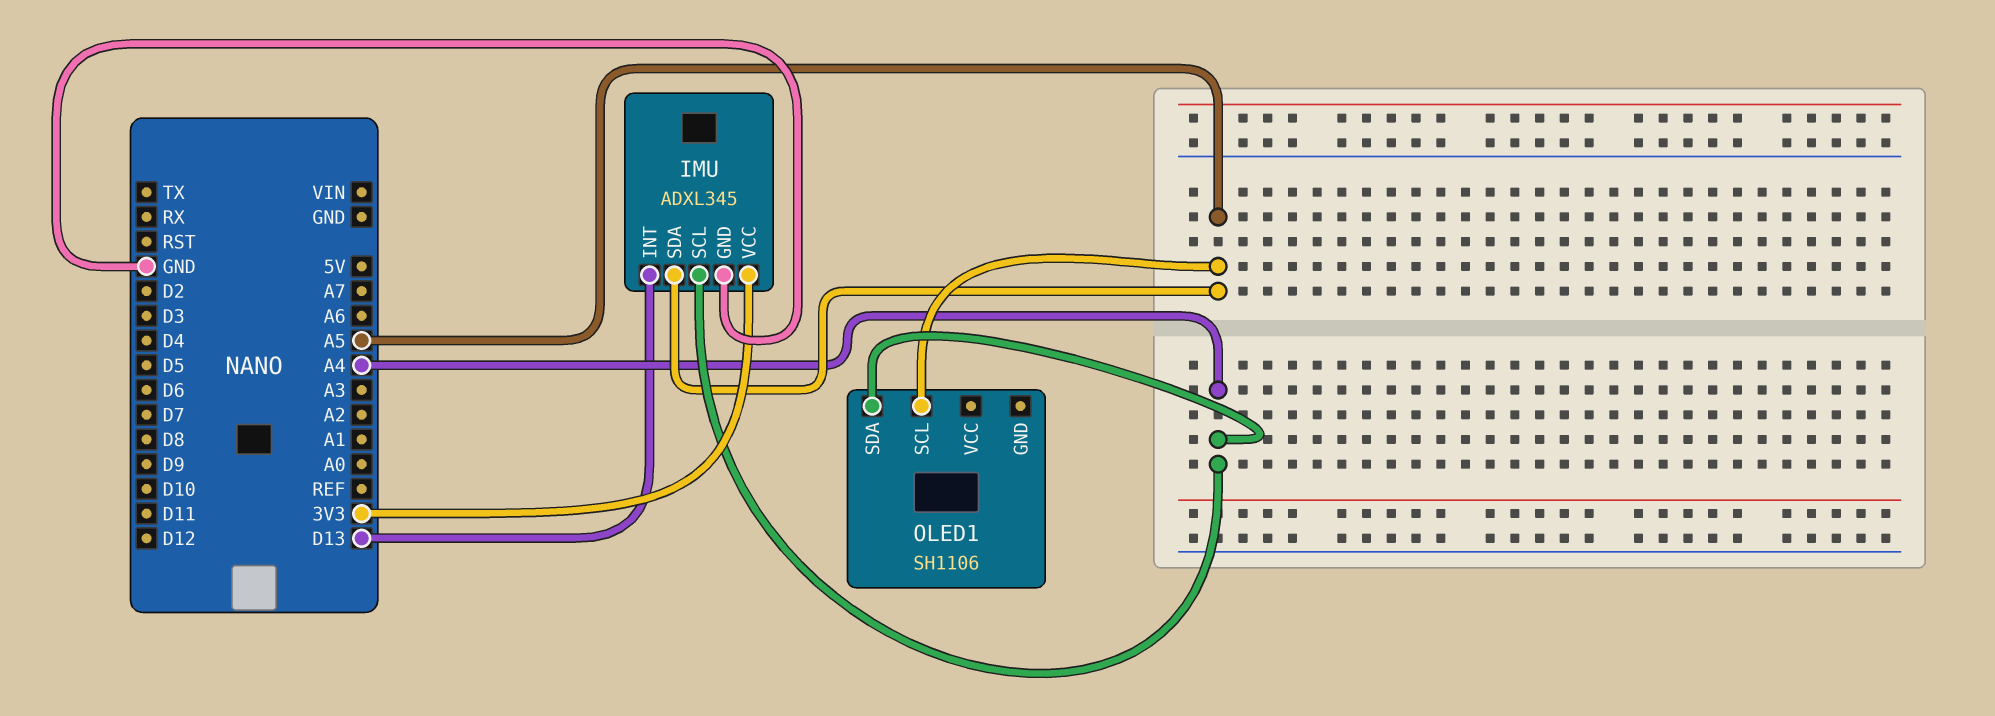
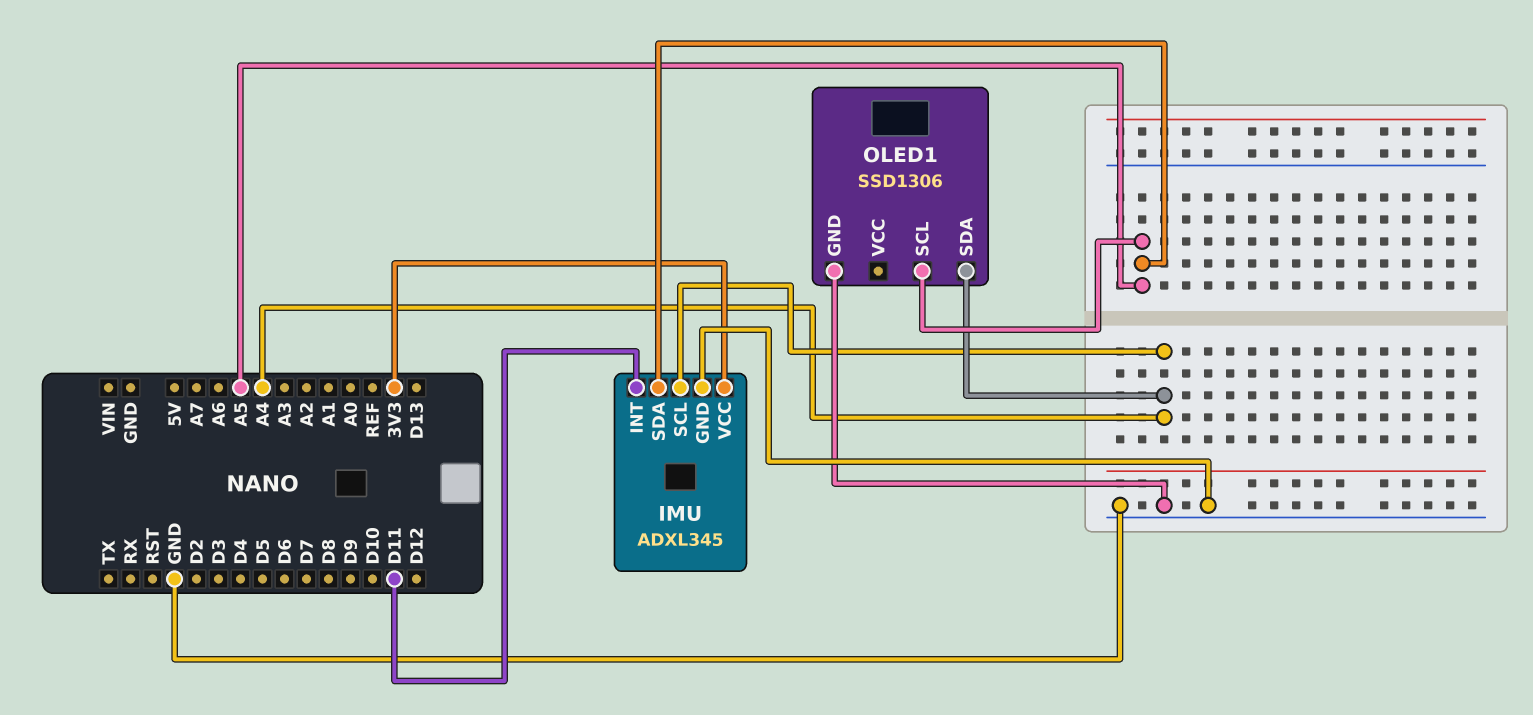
IMU pin INT: D13 -> D11
OLED1: SH1106 -> SSD1306
OLED1 pin GND: none -> GND

